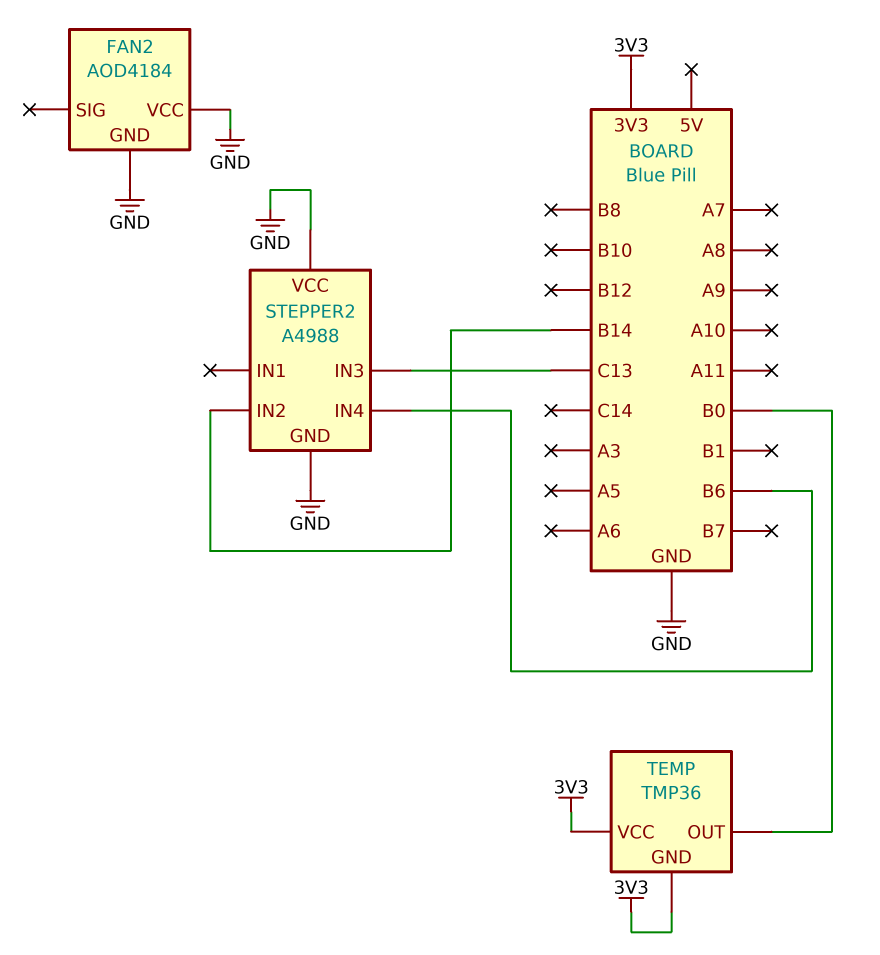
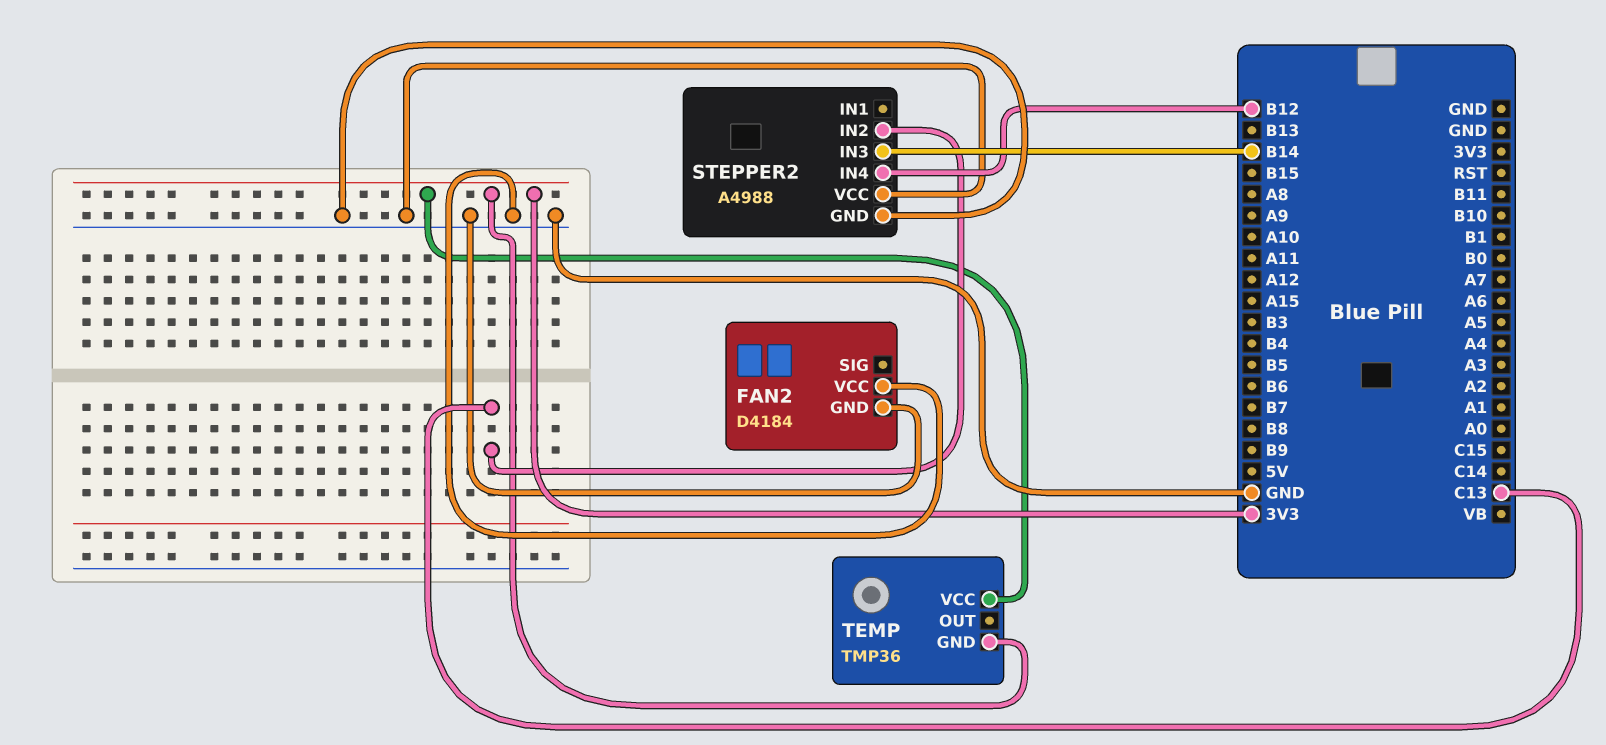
FAN2: AOD4184 -> D4184
STEPPER2 pin IN2: B14 -> C13
STEPPER2 pin IN3: C13 -> B14
STEPPER2 pin IN4: B6 -> B12
TEMP pin OUT: B0 -> none

